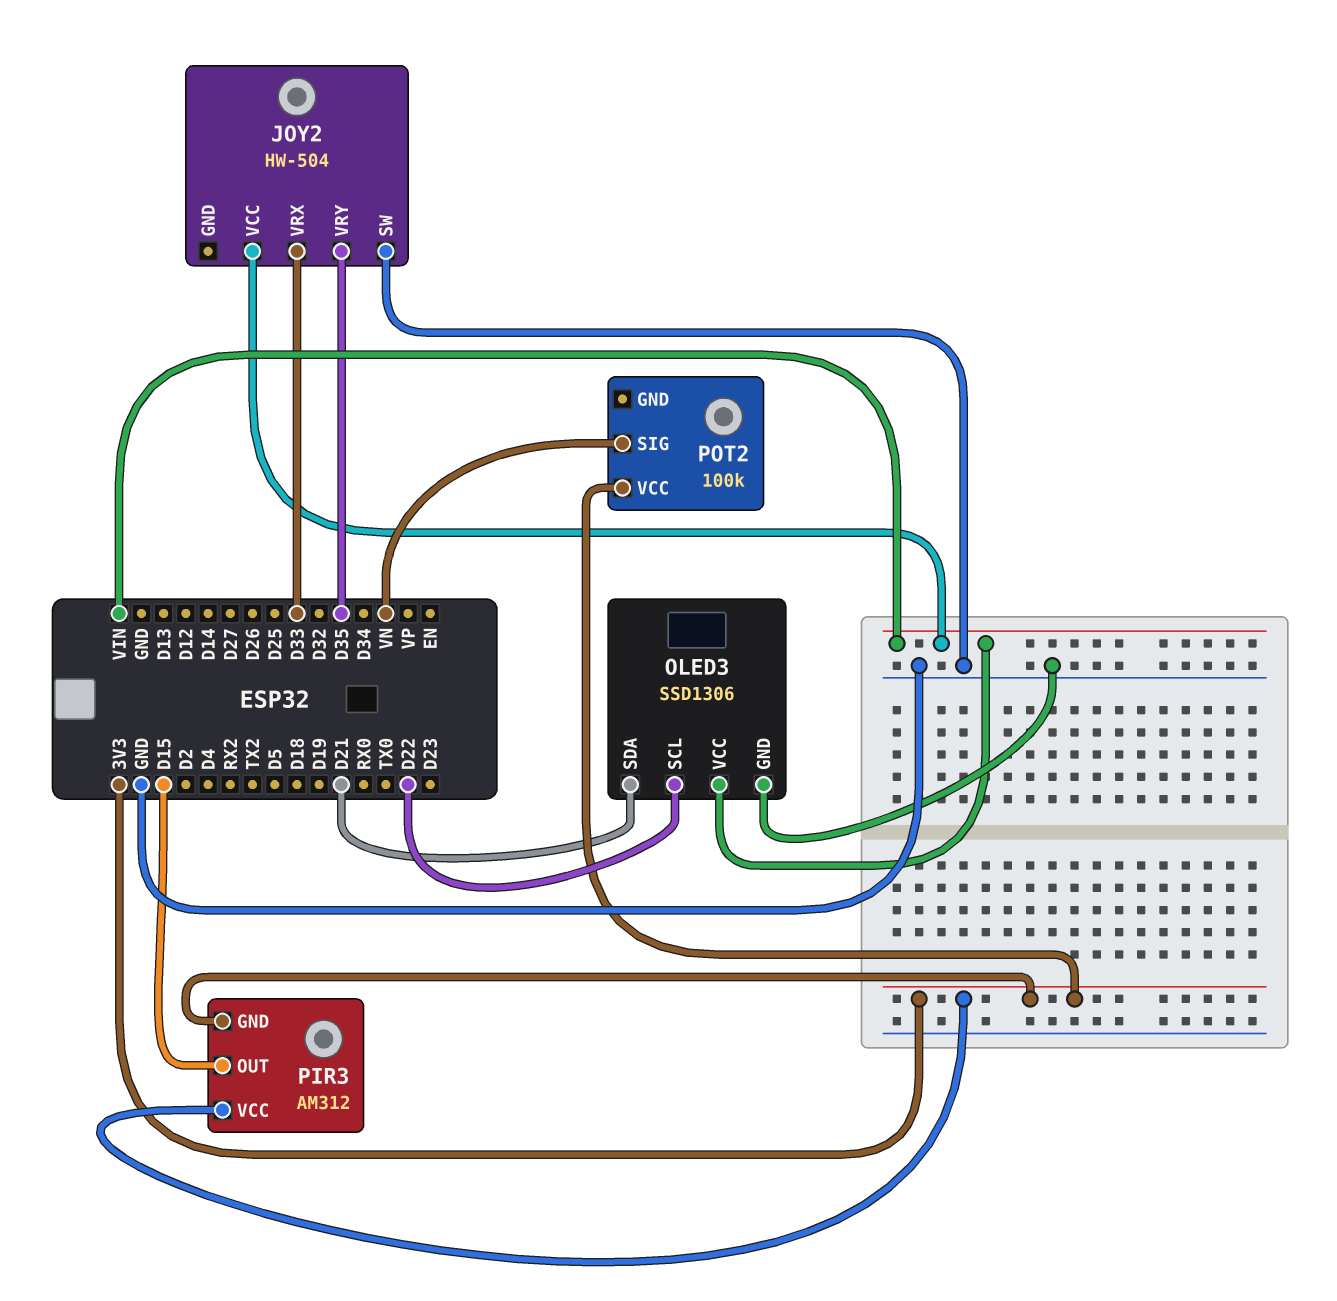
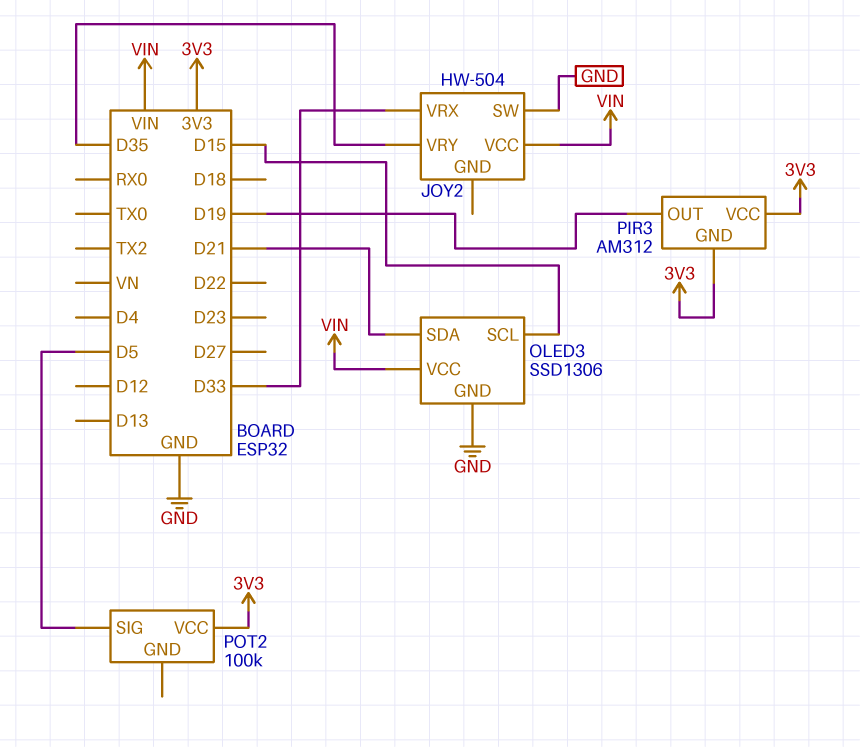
OLED3 pin SCL: D22 -> D15
PIR3 pin OUT: D15 -> D19
POT2 pin SIG: VN -> D5

